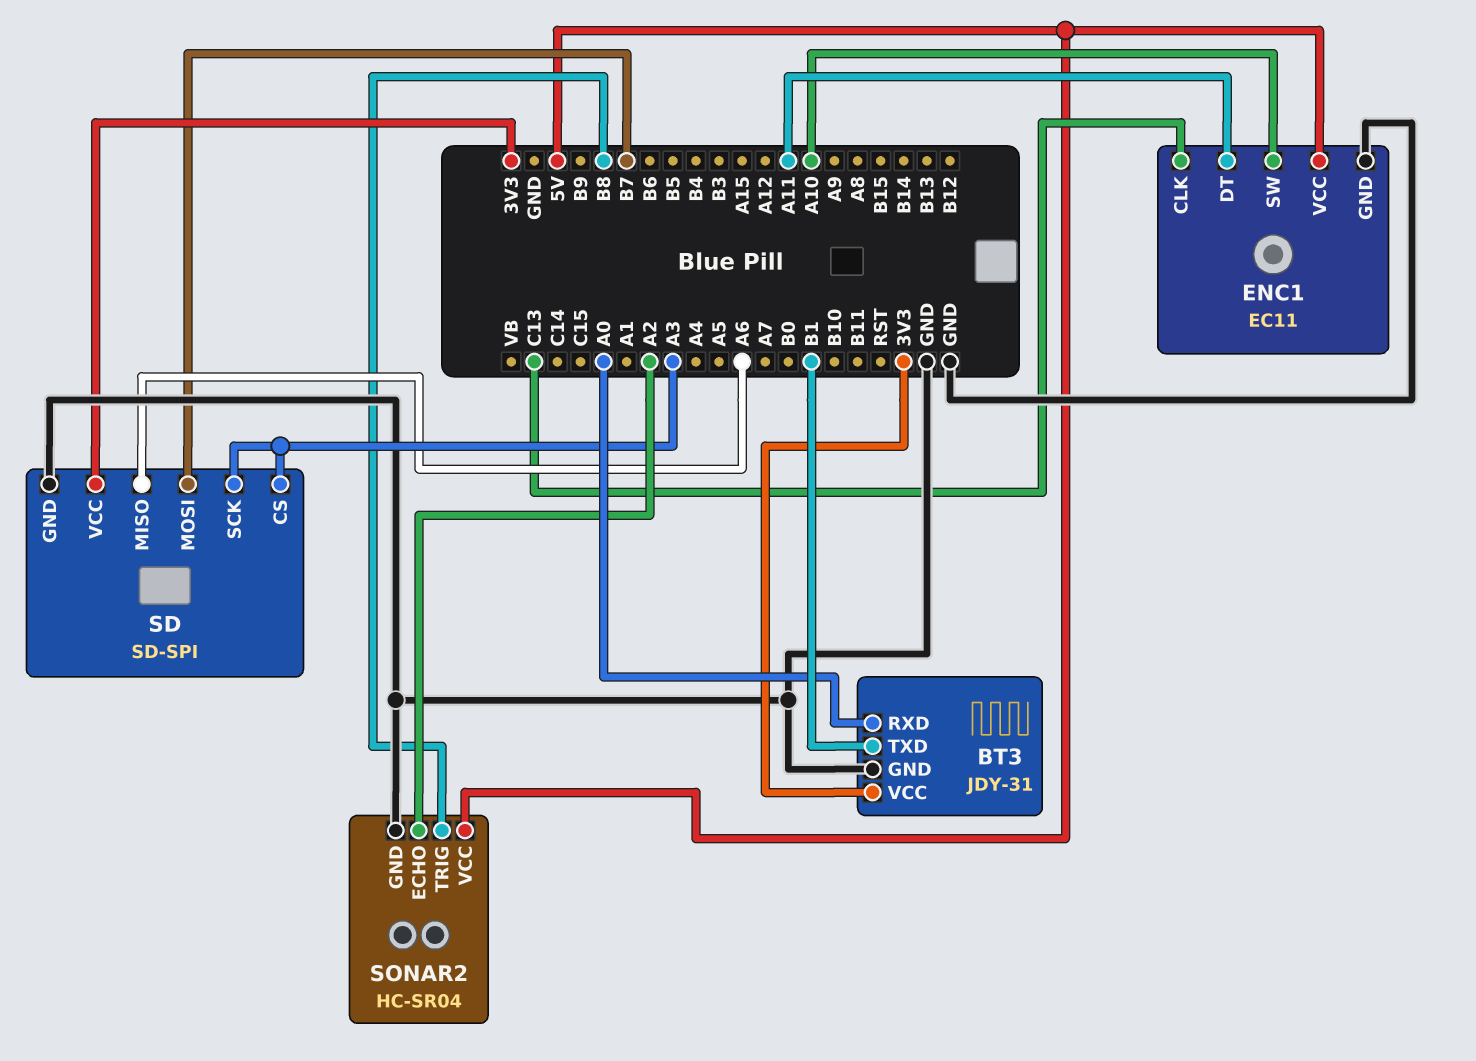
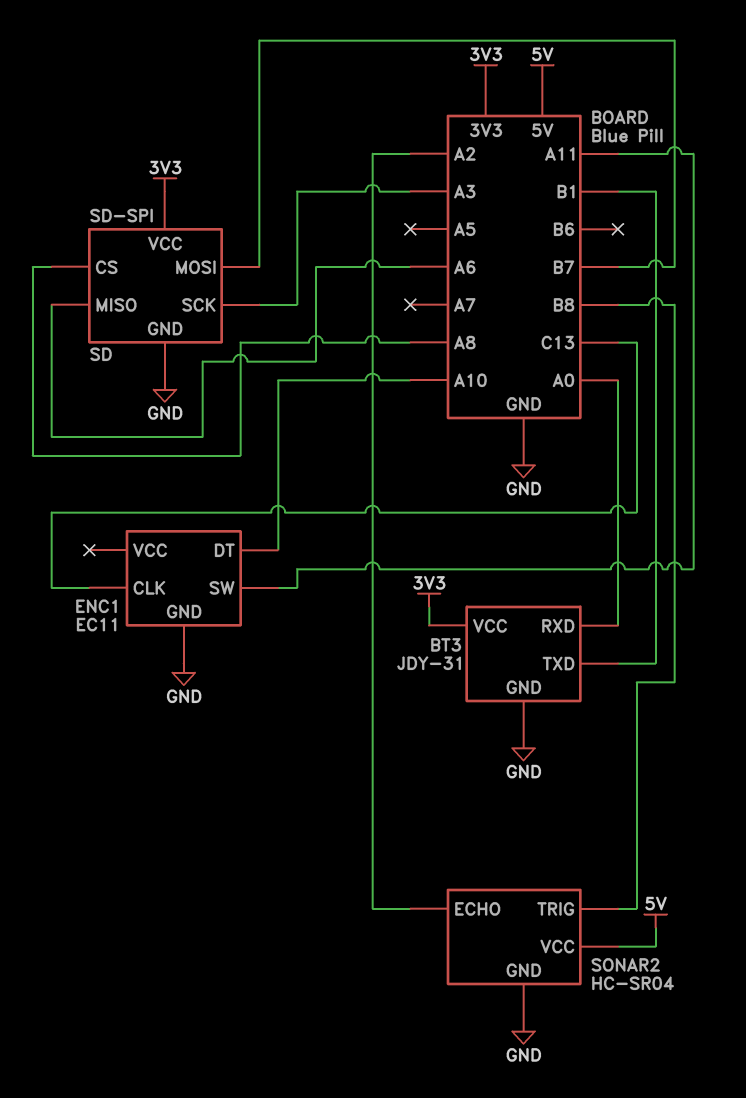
ENC1 pin DT: A11 -> A10
ENC1 pin SW: A10 -> A11
ENC1 pin VCC: 5V -> none
SD pin CS: A3 -> A8

